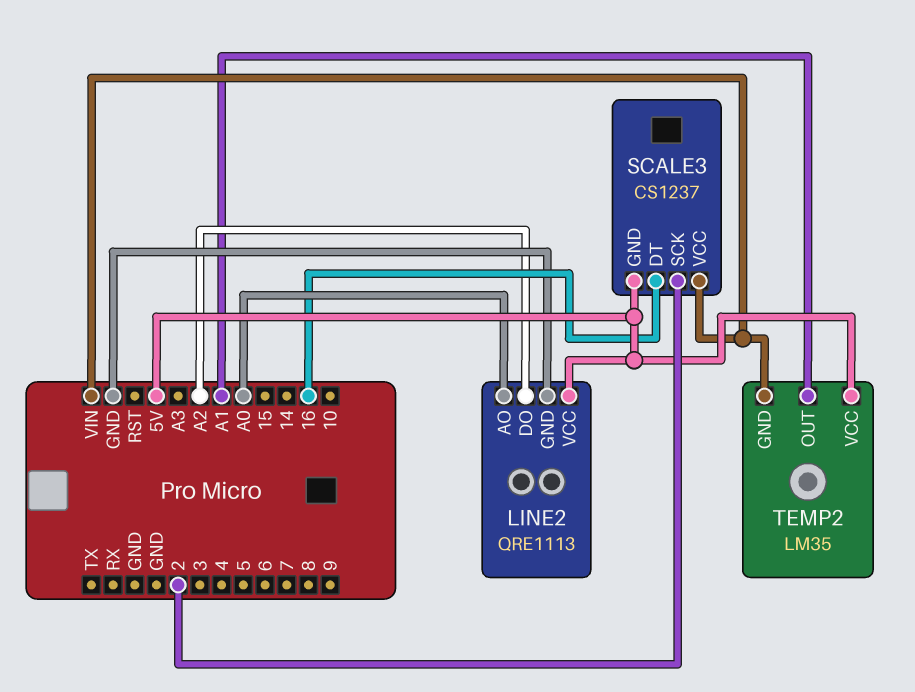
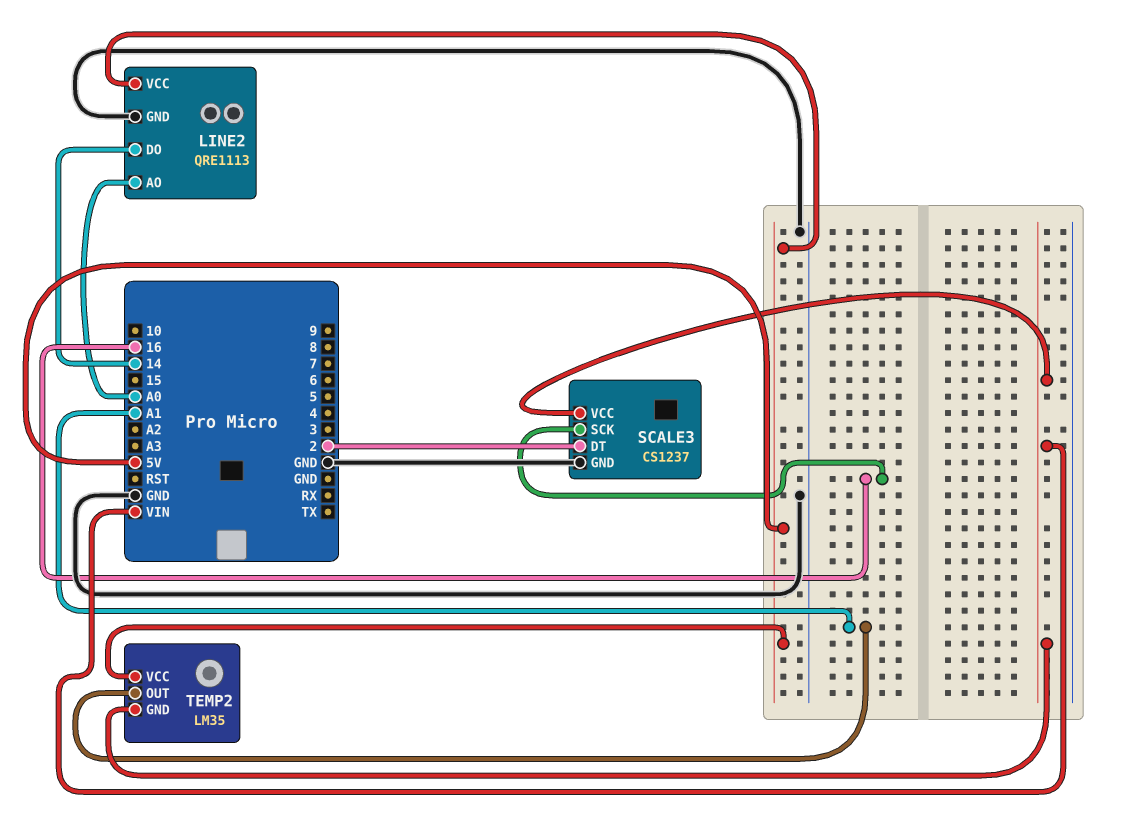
LINE2 pin DO: A2 -> 14
SCALE3 pin DT: 16 -> 2
SCALE3 pin GND: 5V -> GND
SCALE3 pin SCK: 2 -> 16

